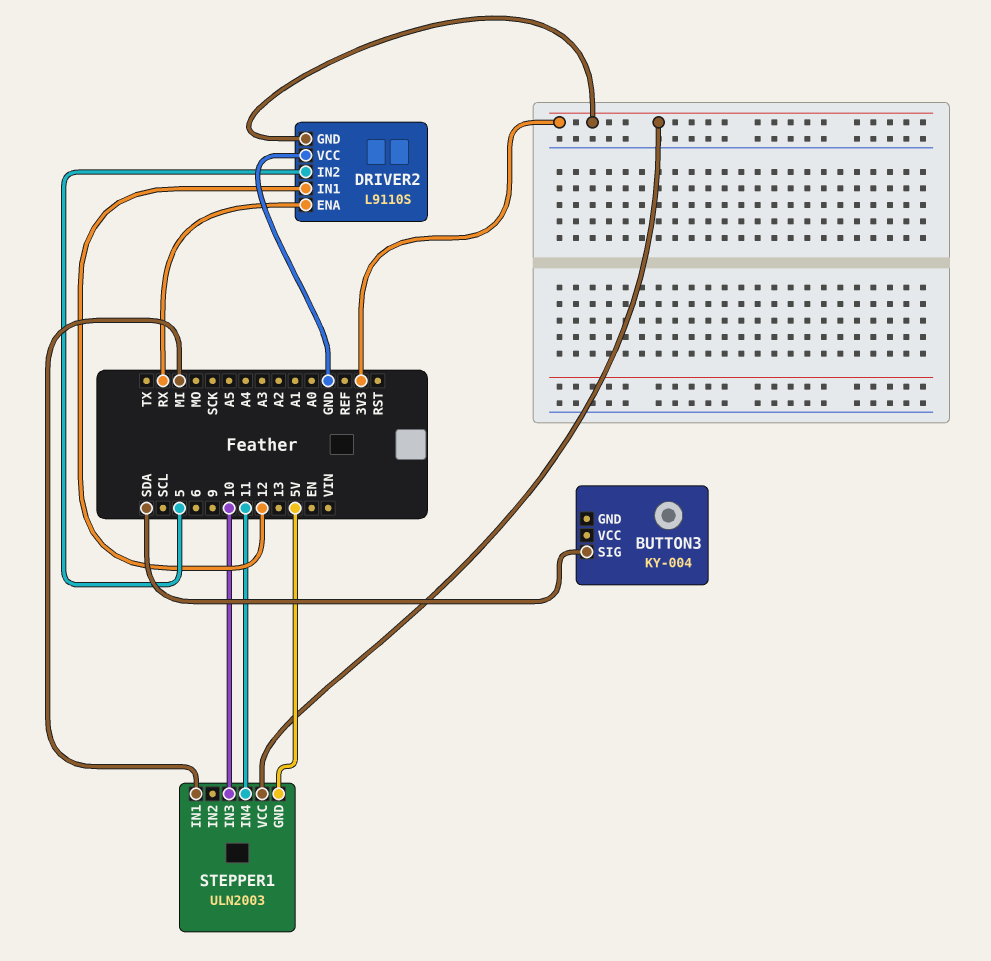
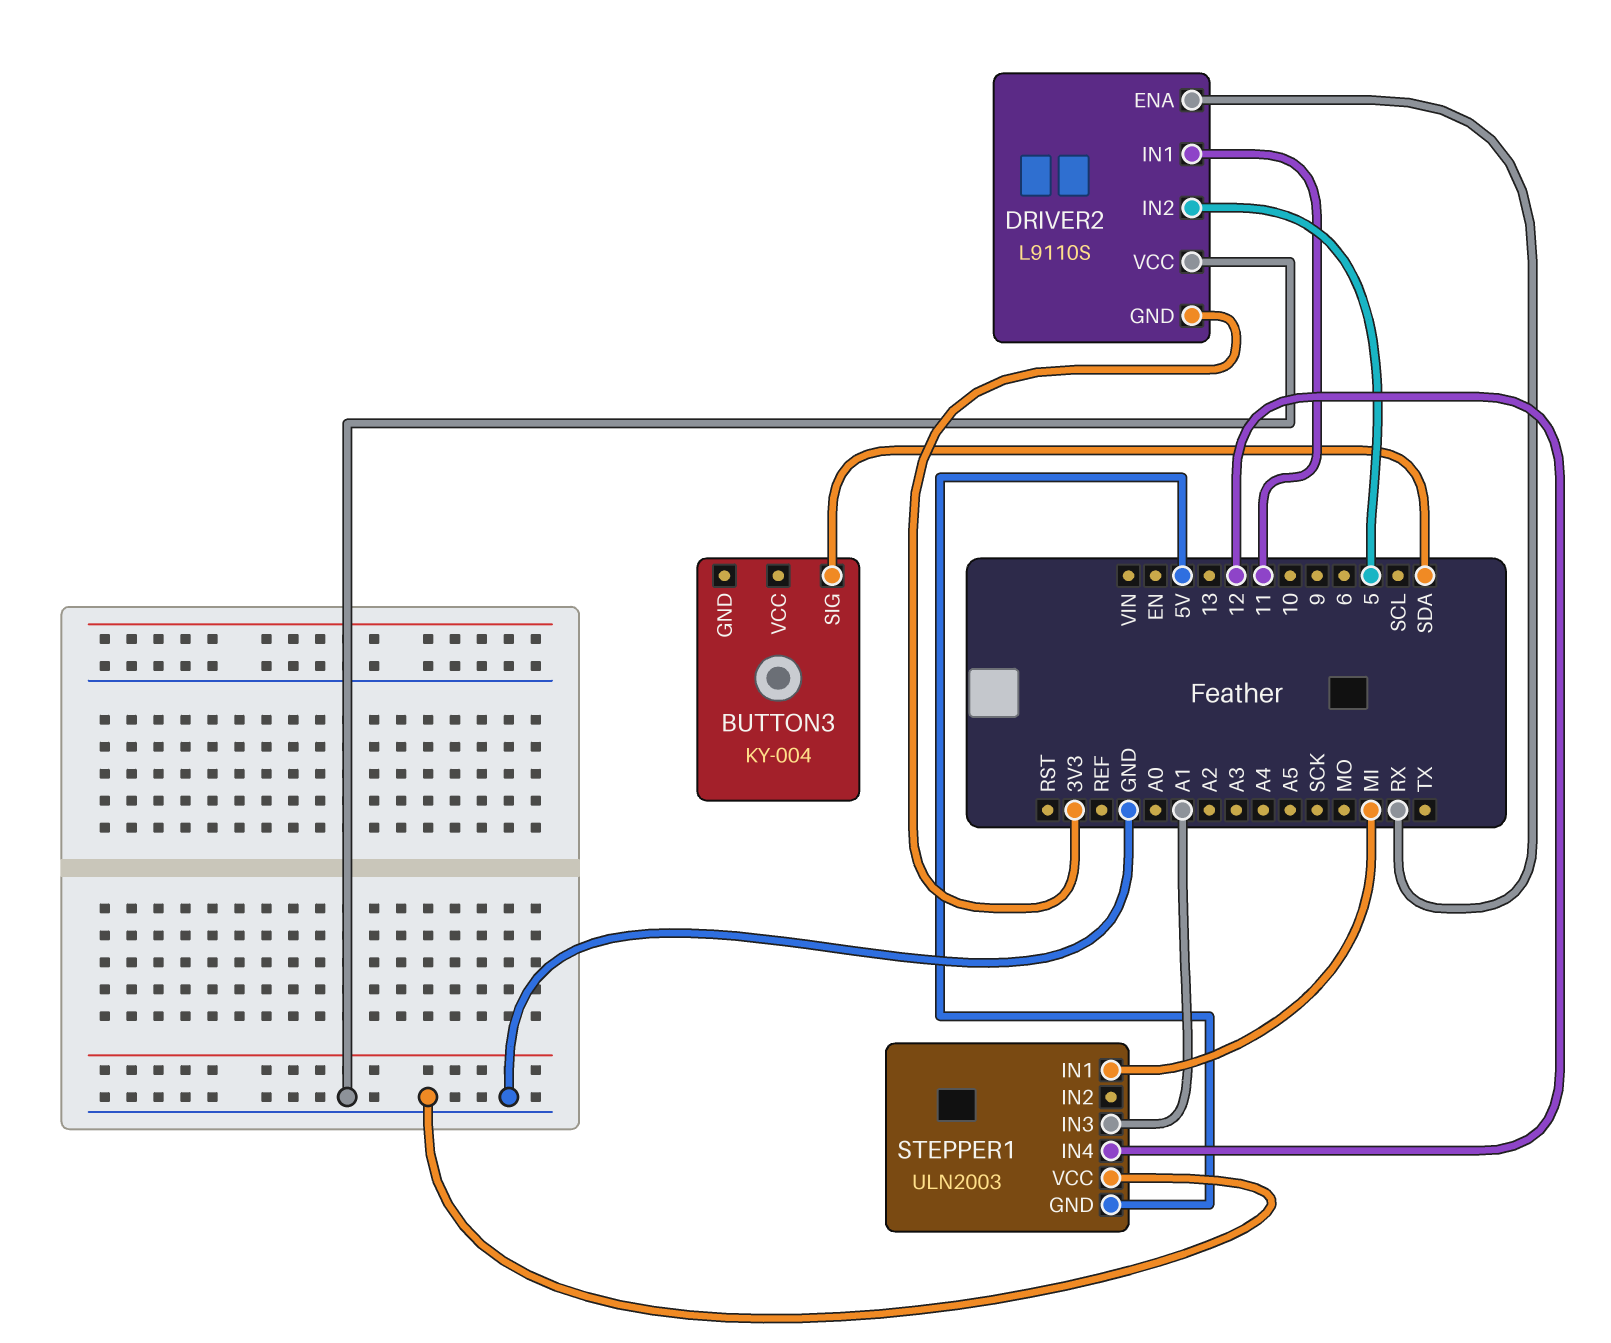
DRIVER2 pin IN1: 12 -> 11
STEPPER1 pin IN3: 10 -> A1
STEPPER1 pin IN4: 11 -> 12
STEPPER1 pin VCC: 3V3 -> GND

